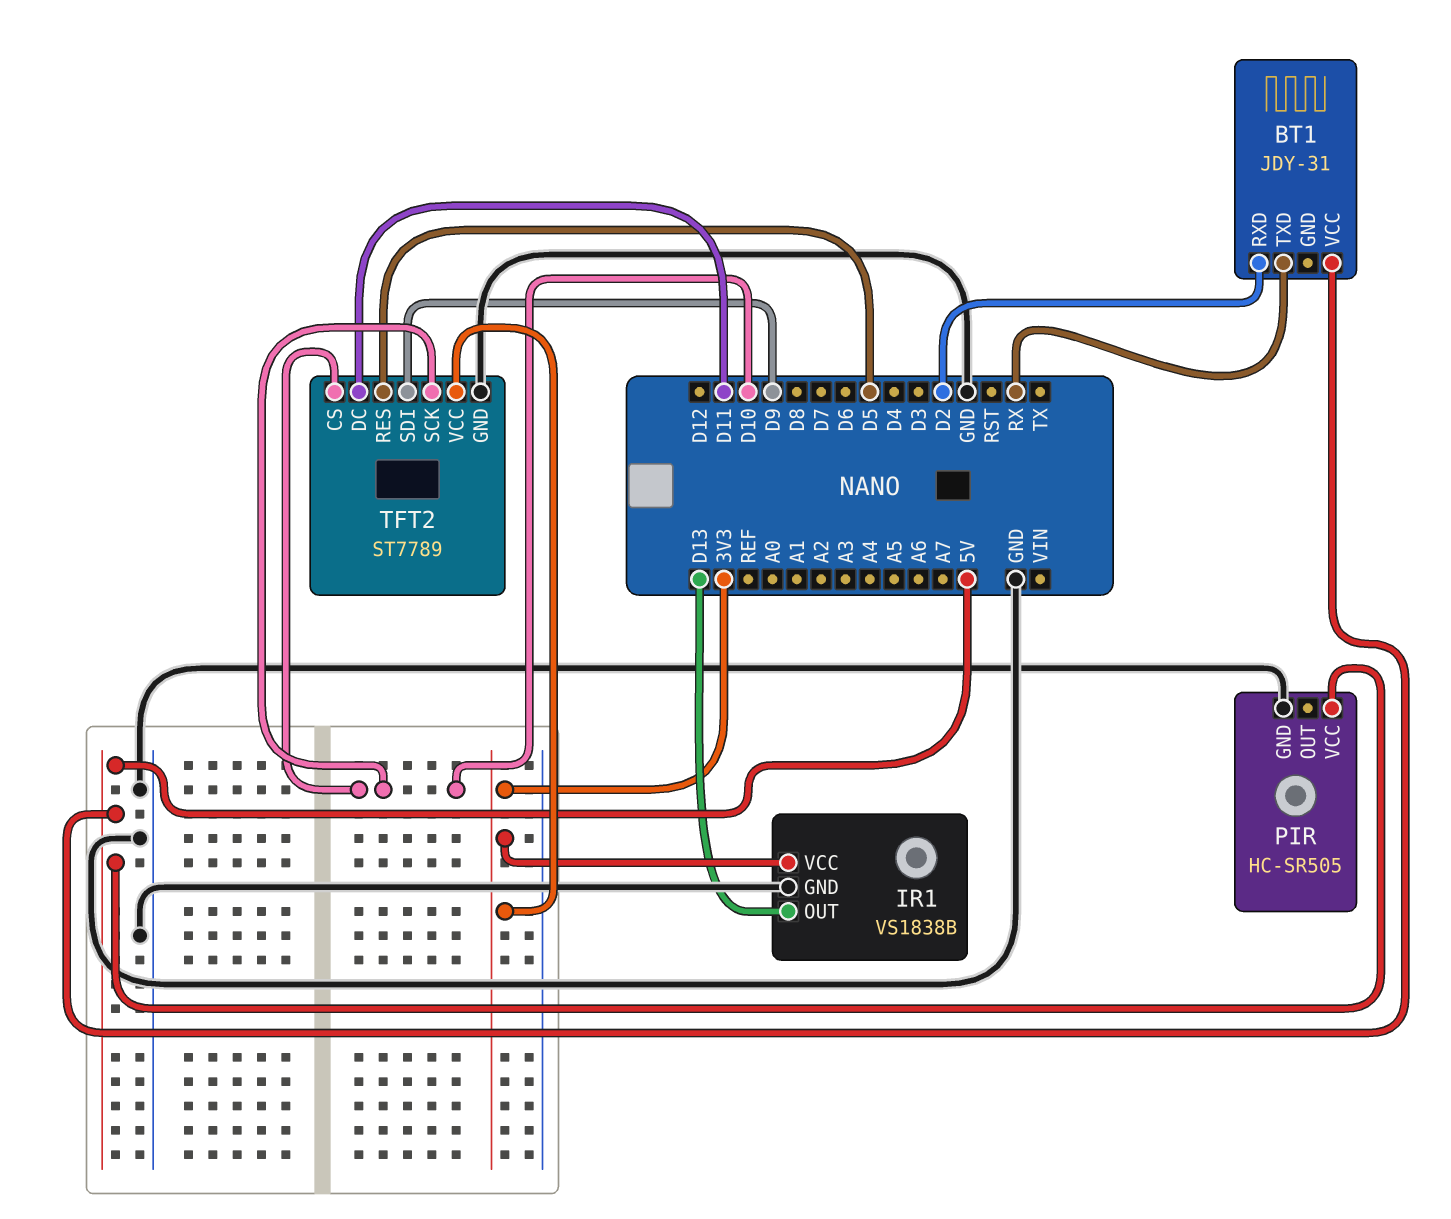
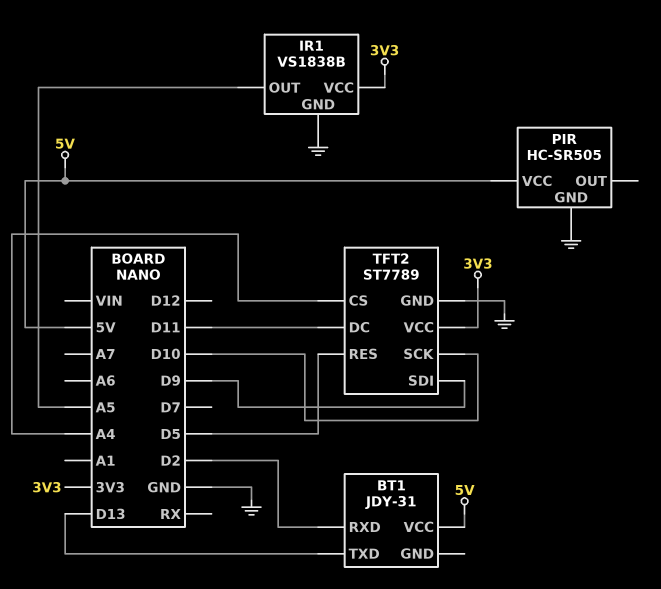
BT1 pin TXD: RX -> D13
IR1 pin OUT: D13 -> A5
TFT2 pin CS: D10 -> A4

